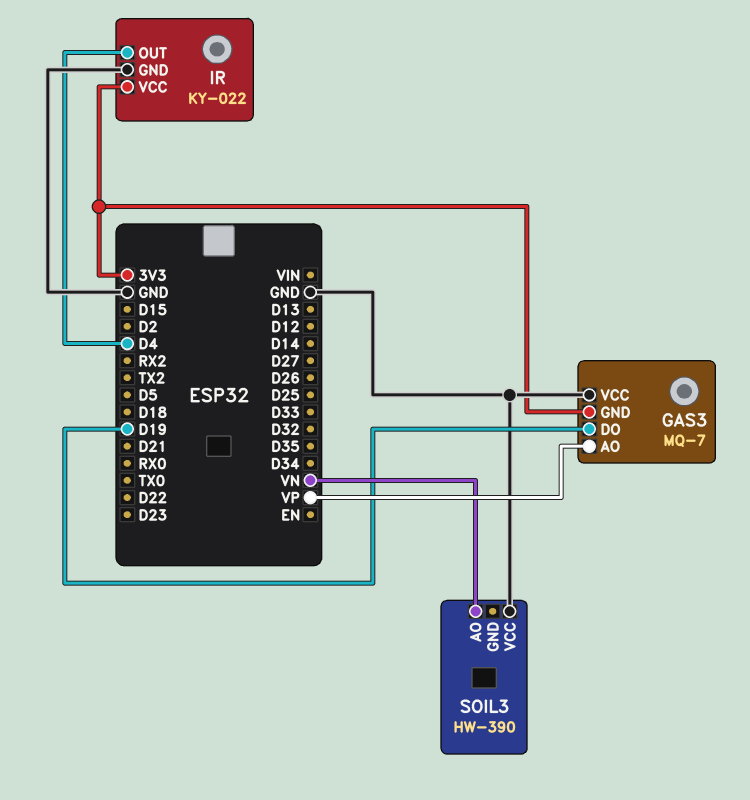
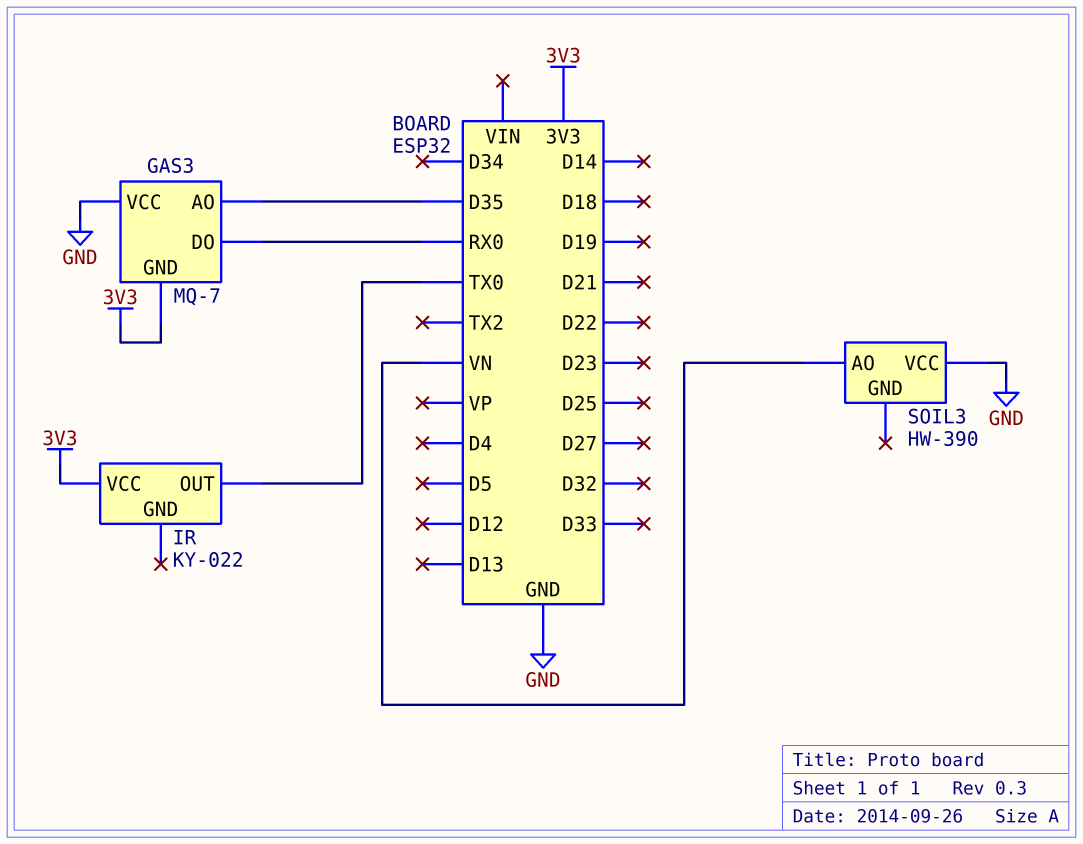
GAS3 pin AO: VP -> D35
GAS3 pin DO: D19 -> RX0
IR pin GND: GND -> none
IR pin OUT: D4 -> TX0

